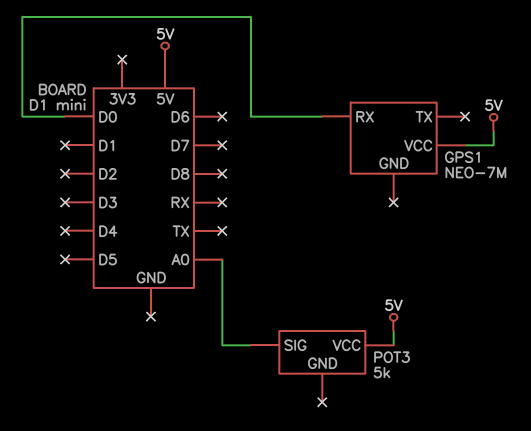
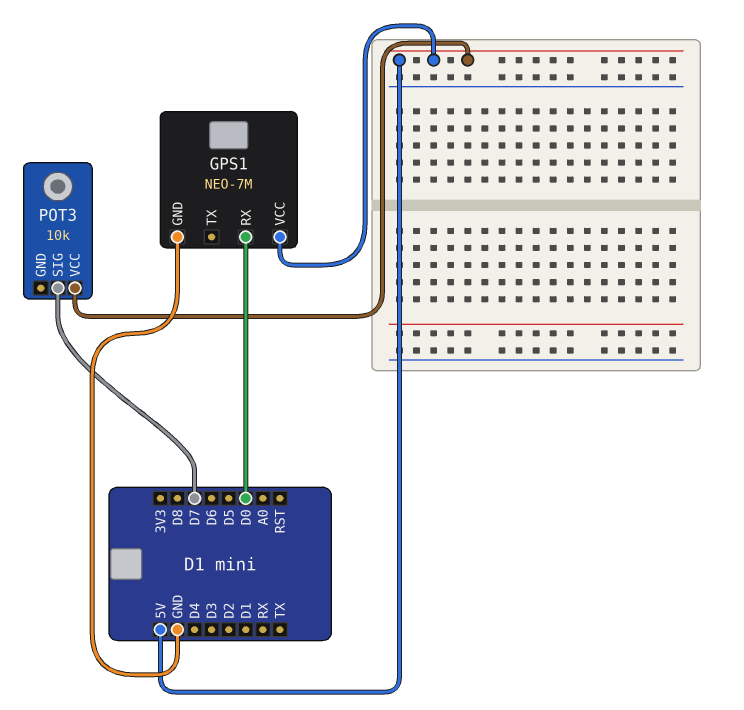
GPS1 pin GND: none -> GND
POT3: 5k -> 10k
POT3 pin SIG: A0 -> D7

